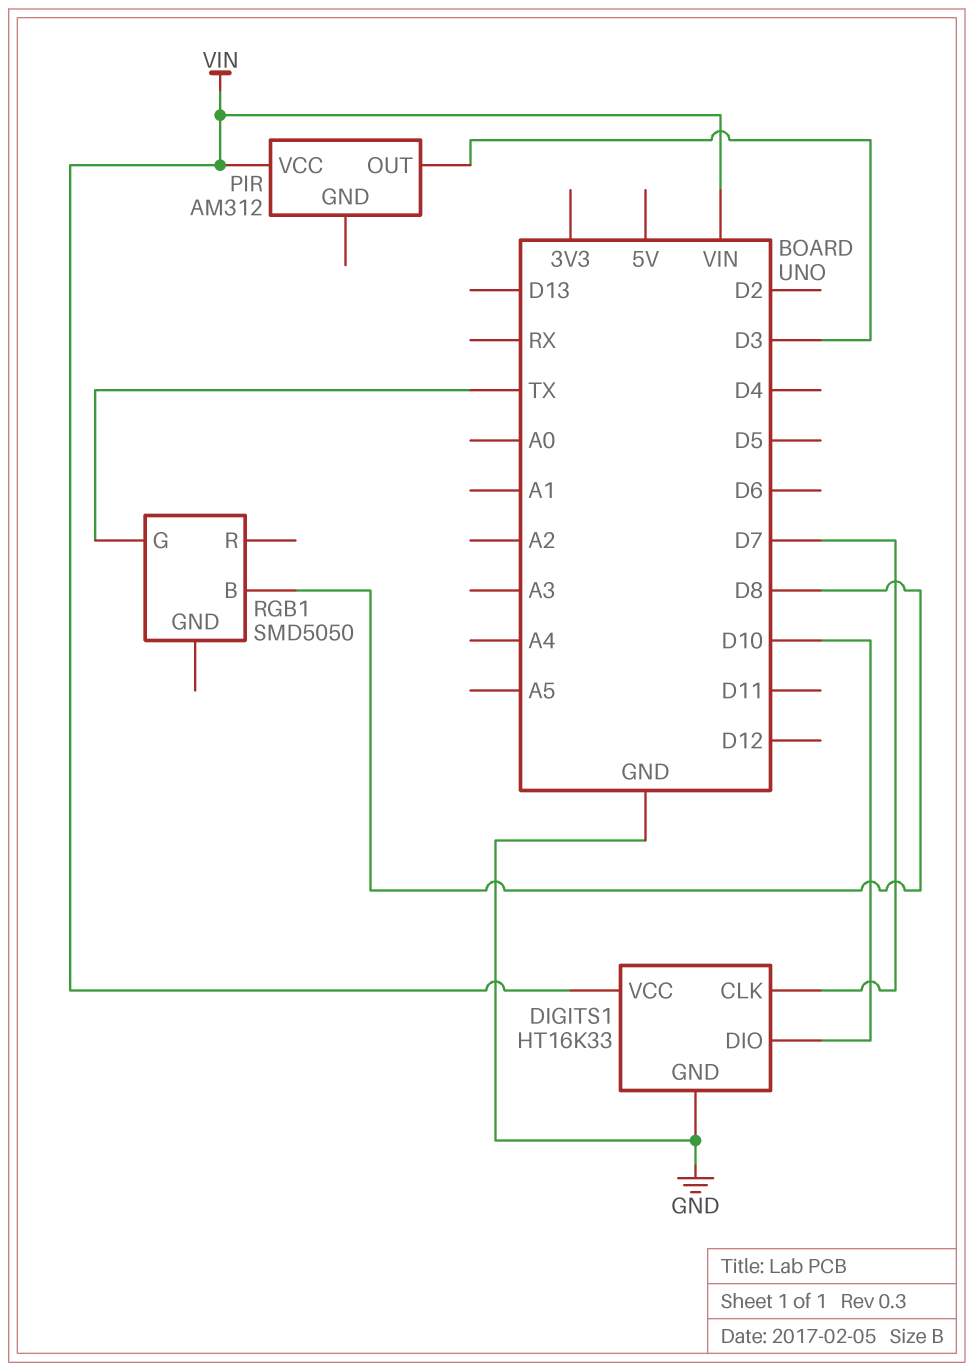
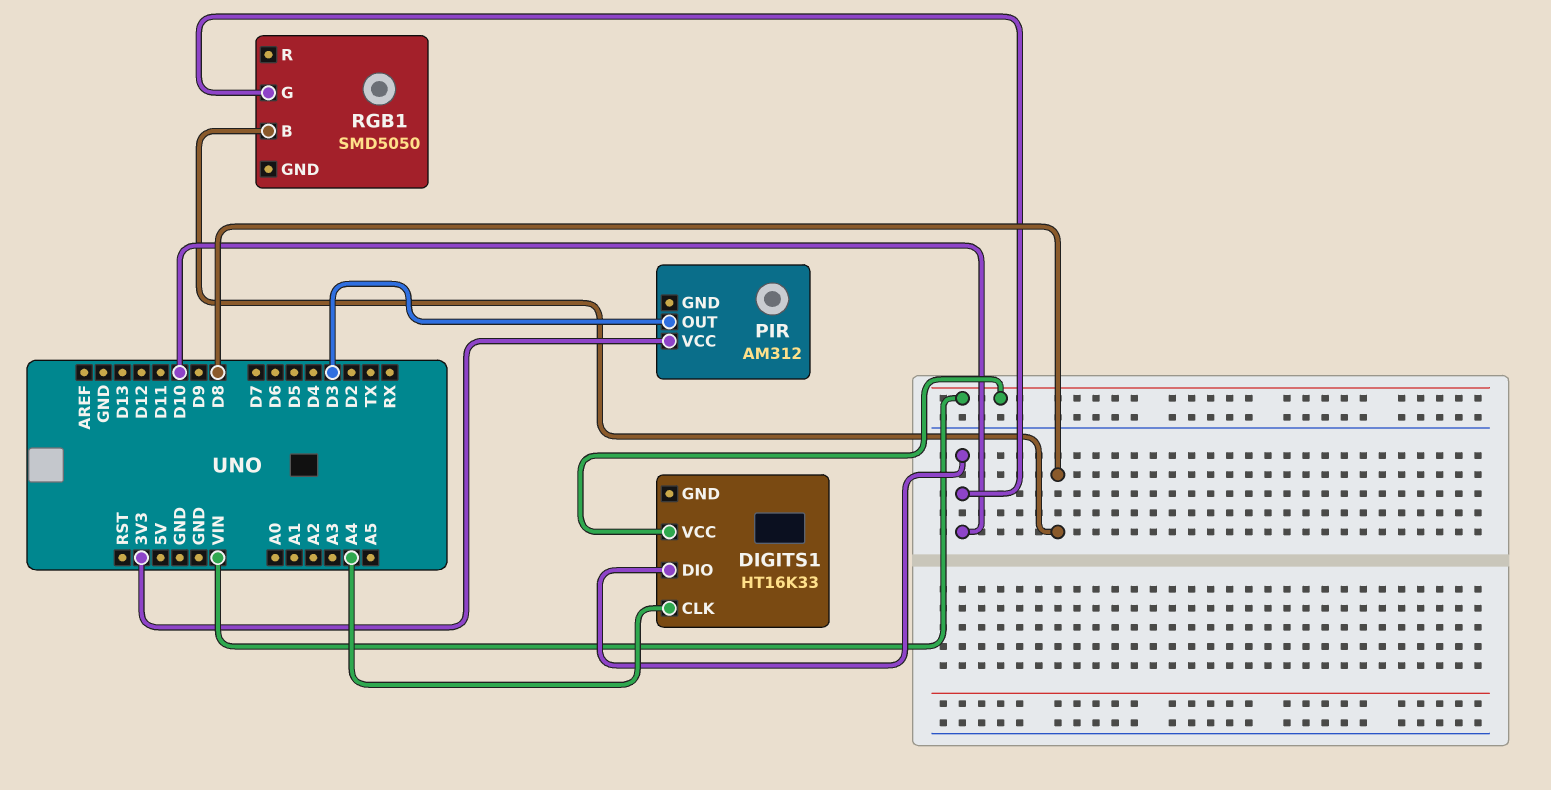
DIGITS1 pin CLK: D7 -> A4
DIGITS1 pin GND: GND -> none
PIR pin VCC: VIN -> 3V3
RGB1 pin G: TX -> D10

